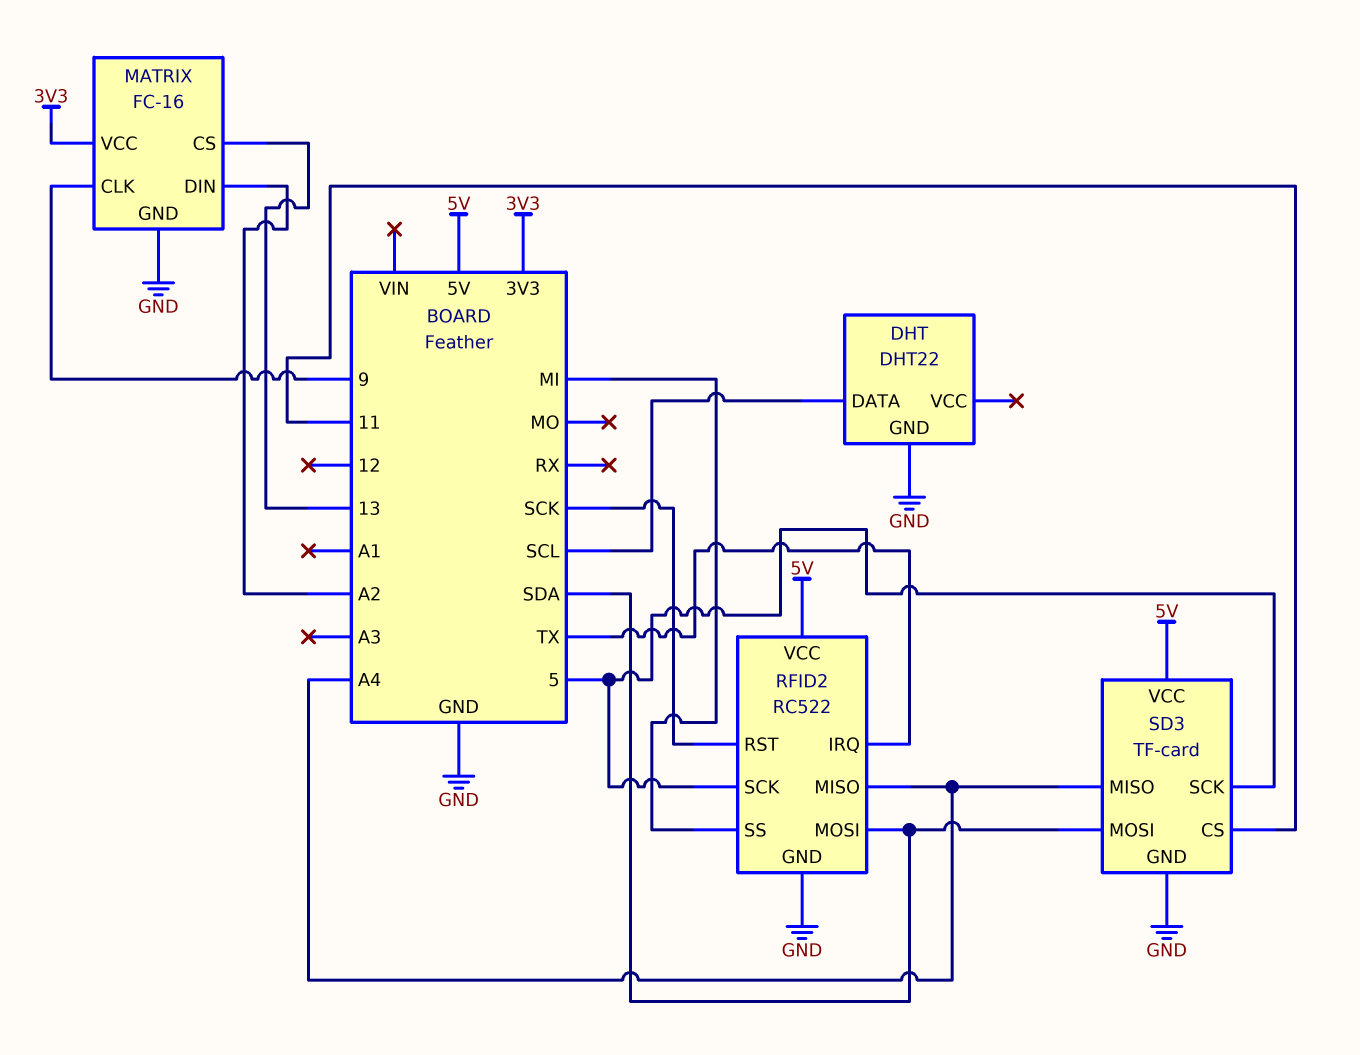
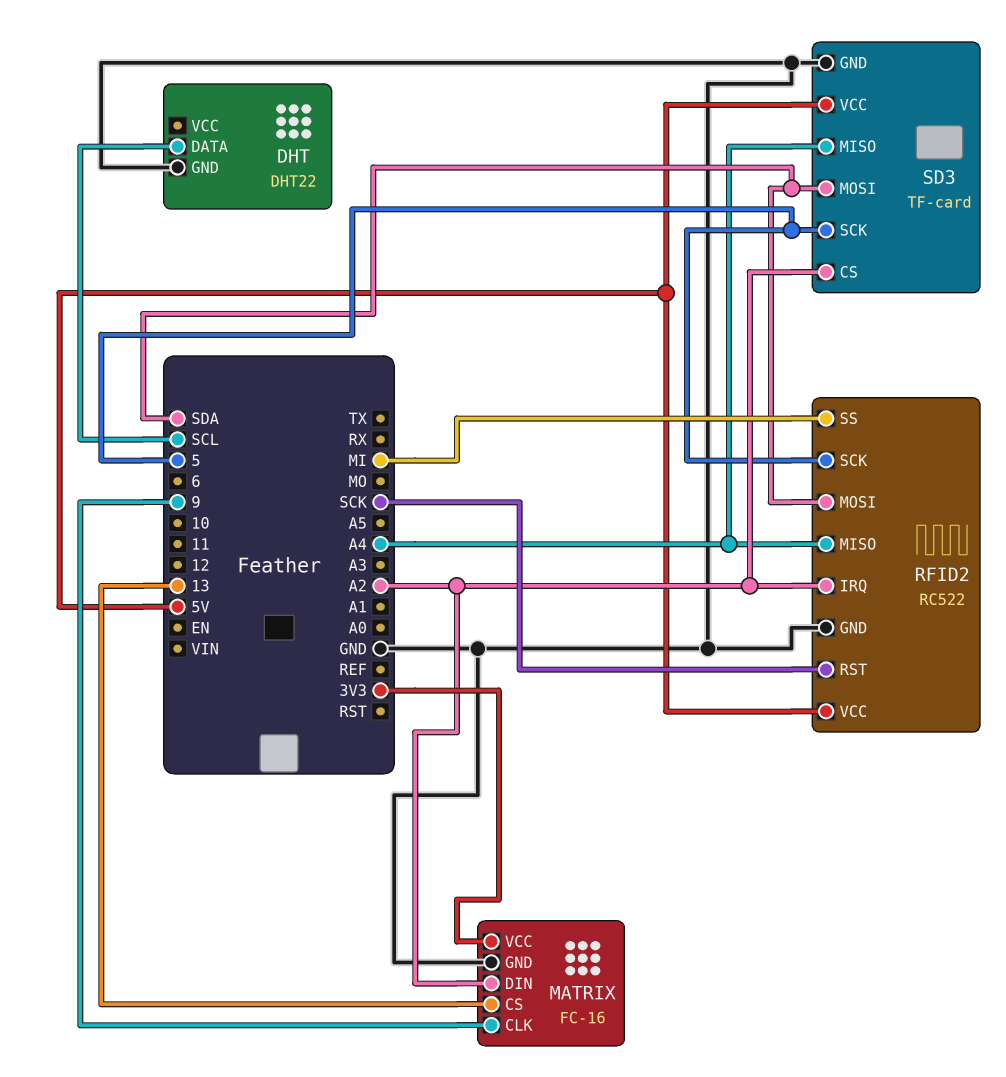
RFID2 pin IRQ: TX -> A2
SD3 pin CS: 11 -> A2

